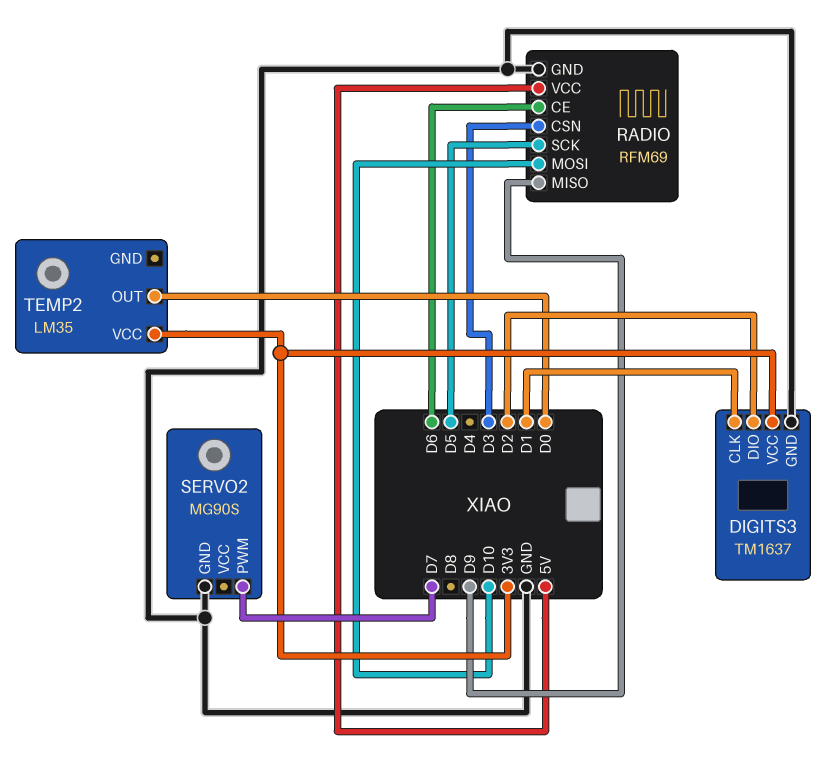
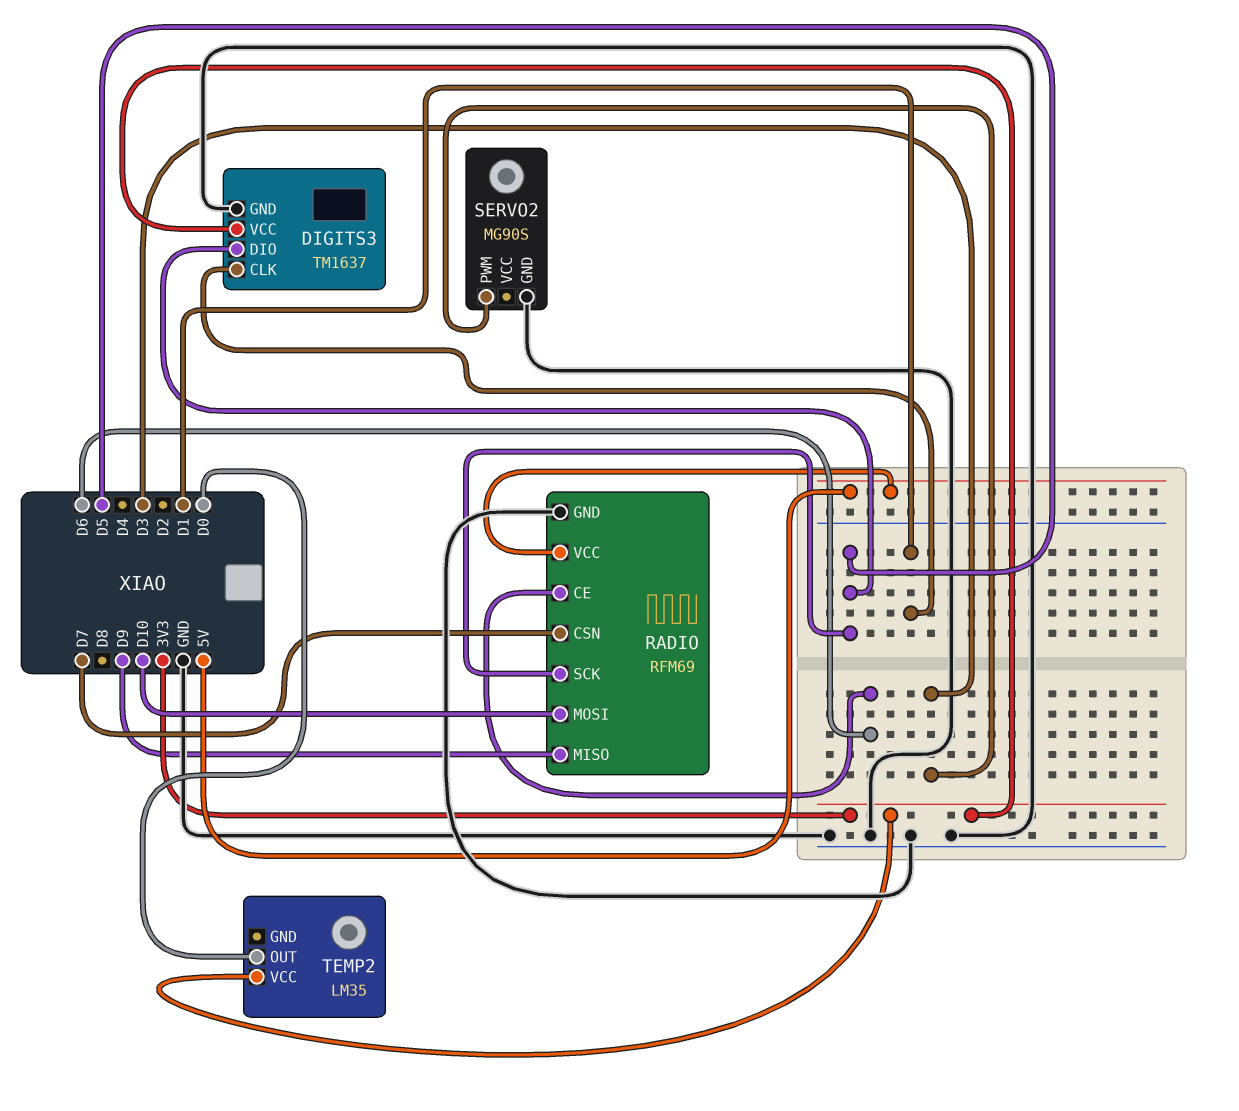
DIGITS3 pin DIO: D2 -> D5
RADIO pin CSN: D3 -> D7
SERVO2 pin PWM: D7 -> D3

